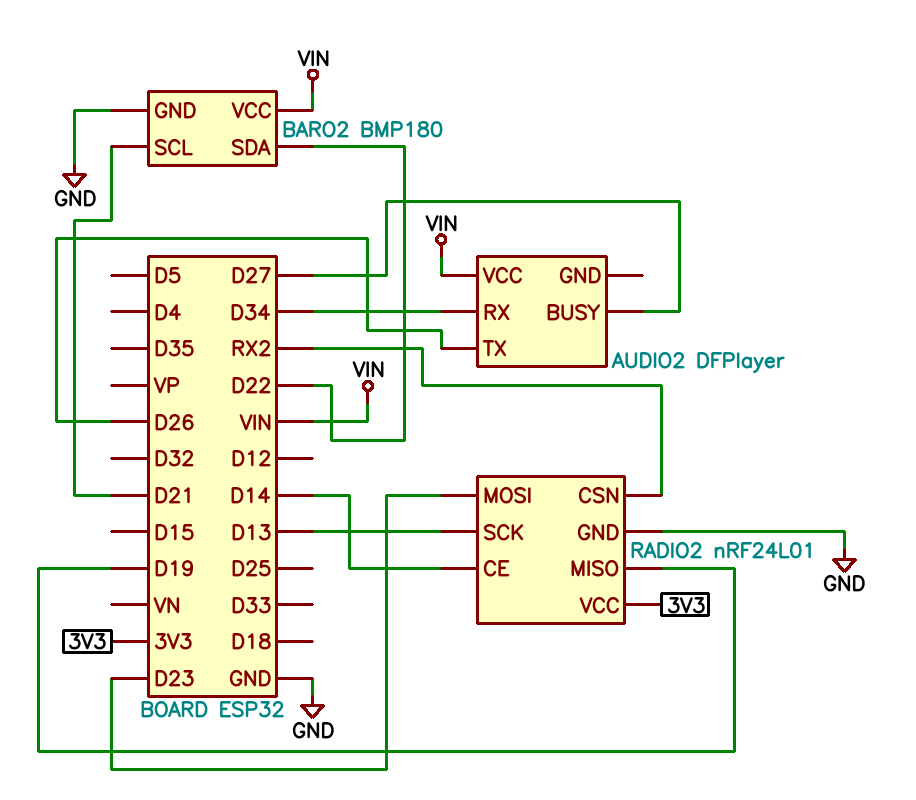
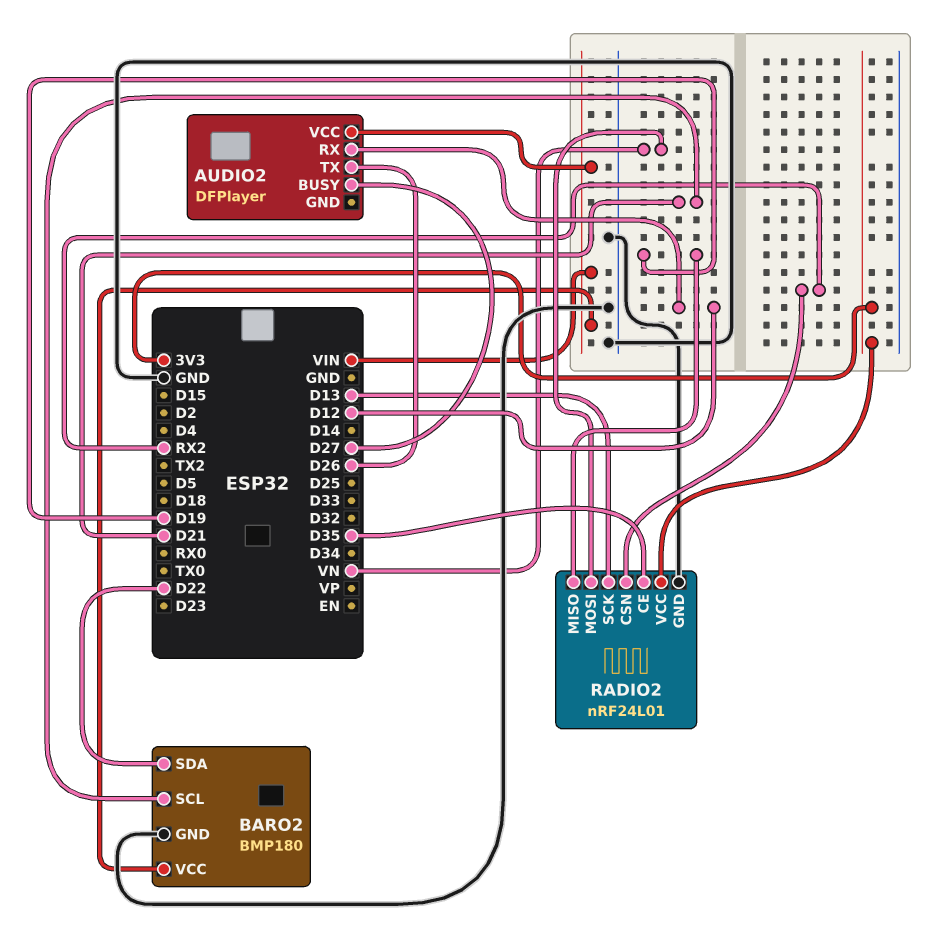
AUDIO2 pin RX: D34 -> D12
RADIO2 pin CE: D14 -> D35
RADIO2 pin MOSI: D23 -> VN

